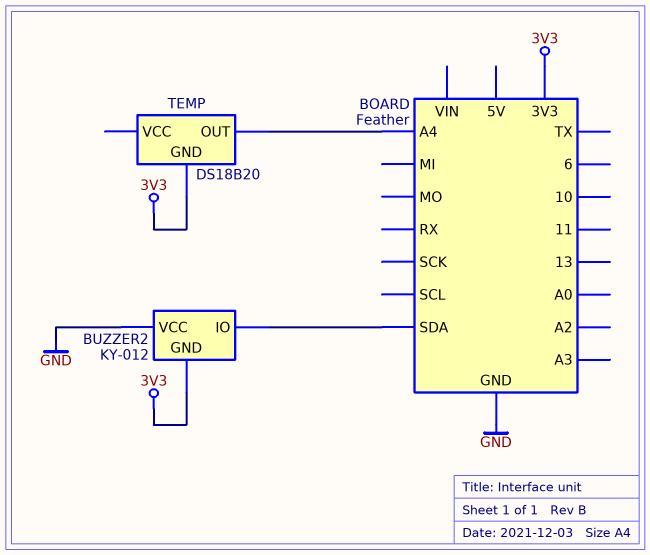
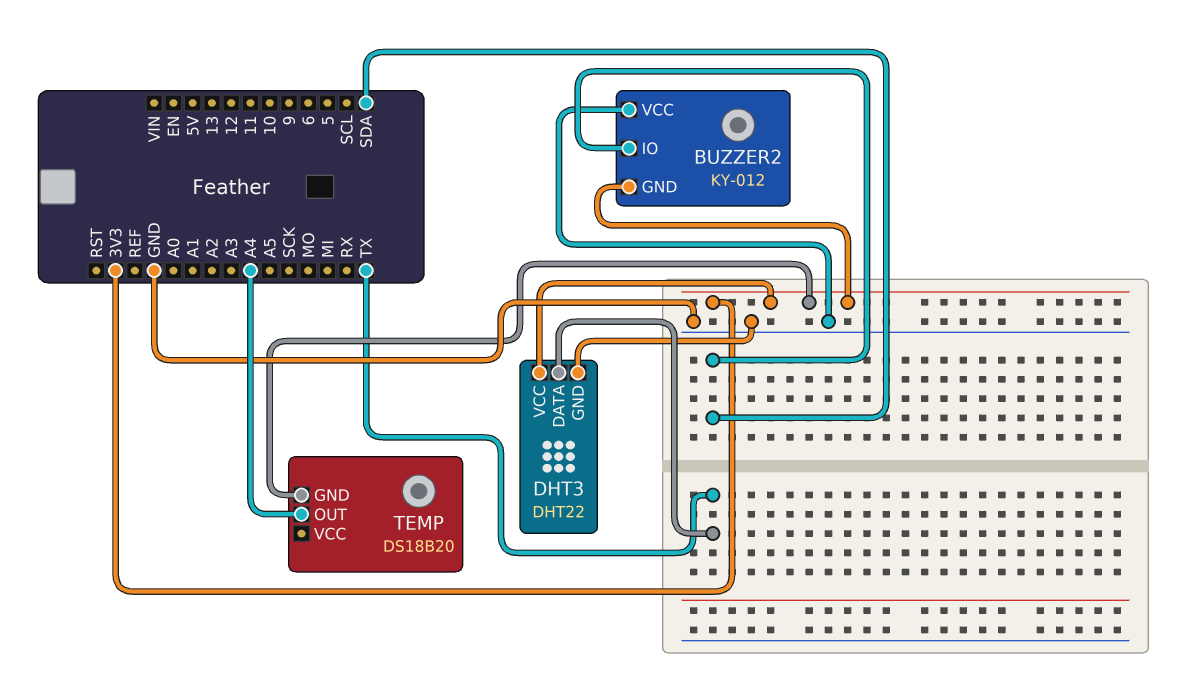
DHT3: none -> DHT22
DHT3 pin DATA: none -> TX
DHT3 pin GND: none -> GND
DHT3 pin VCC: none -> 3V3

